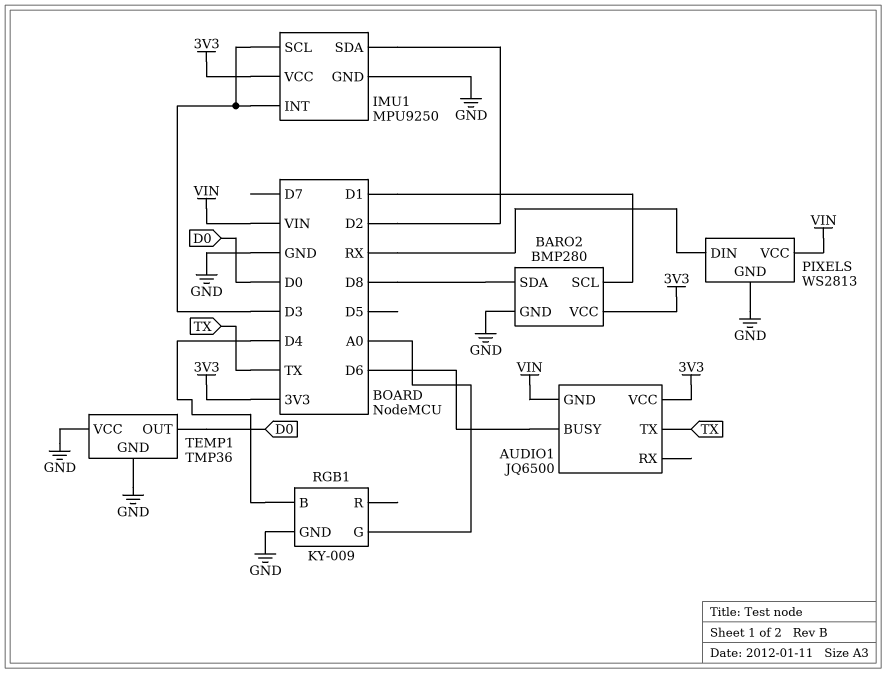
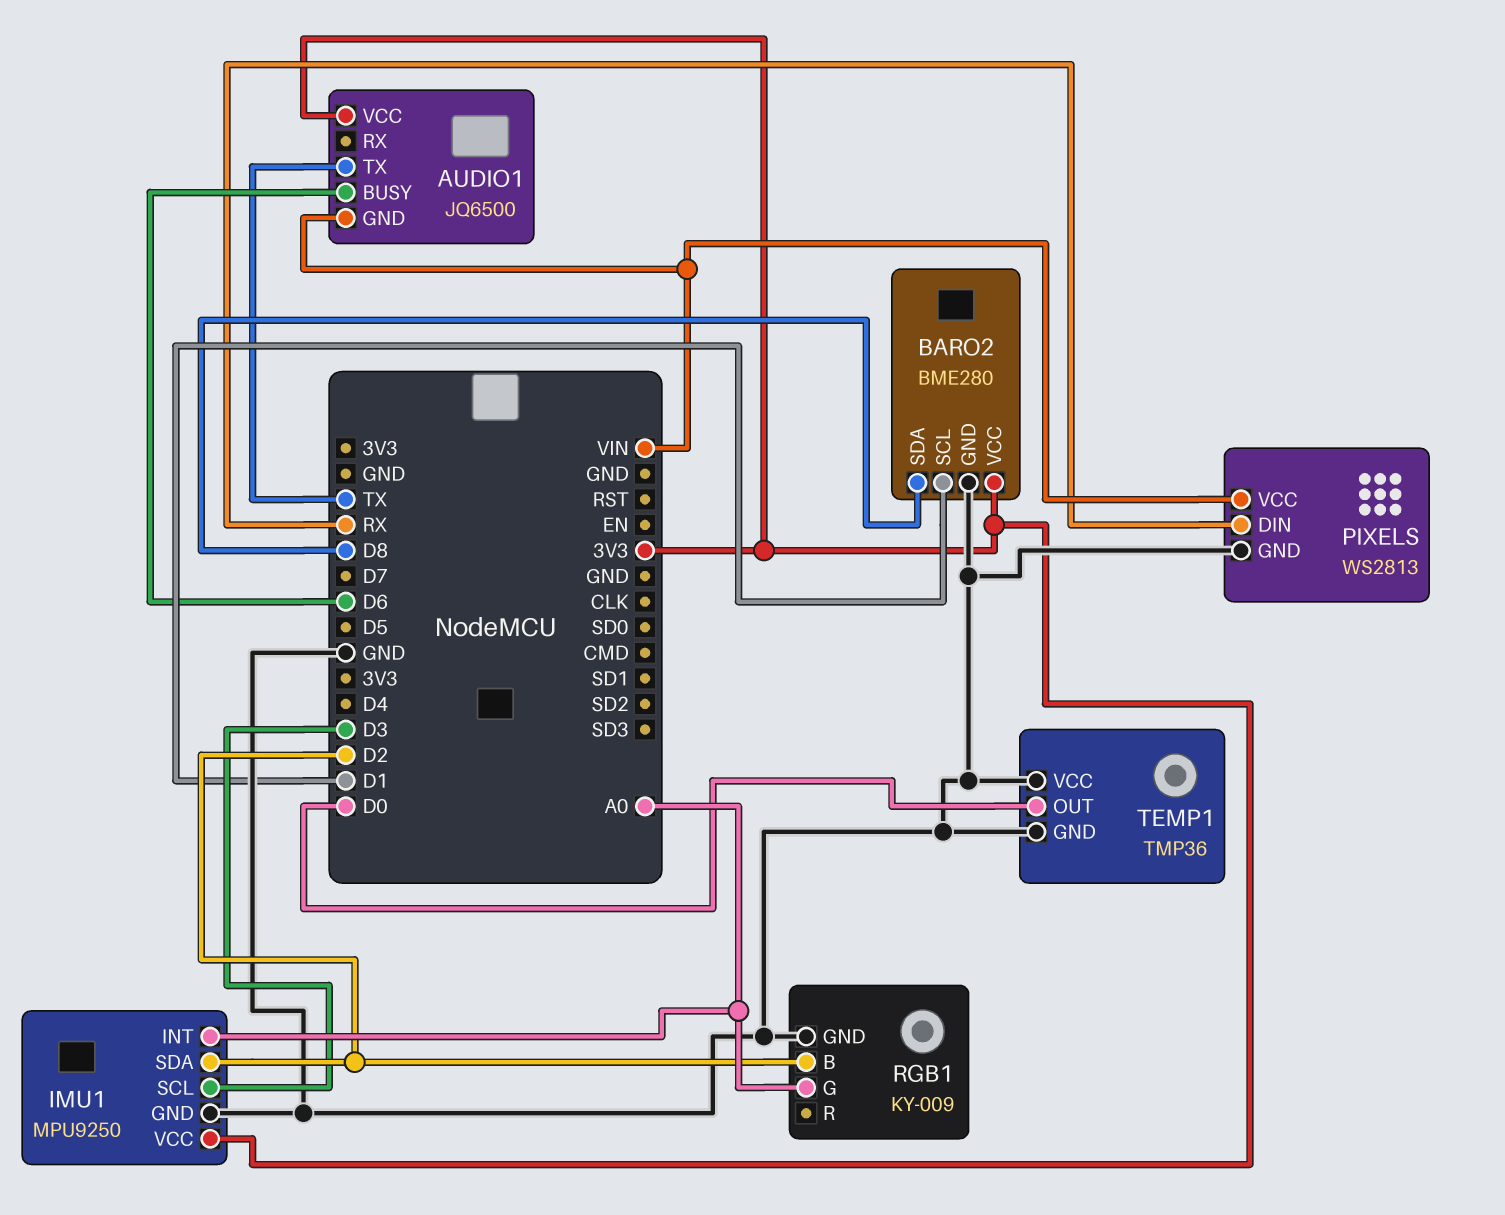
BARO2: BMP280 -> BME280
IMU1 pin INT: D3 -> A0
RGB1 pin B: D4 -> D2

